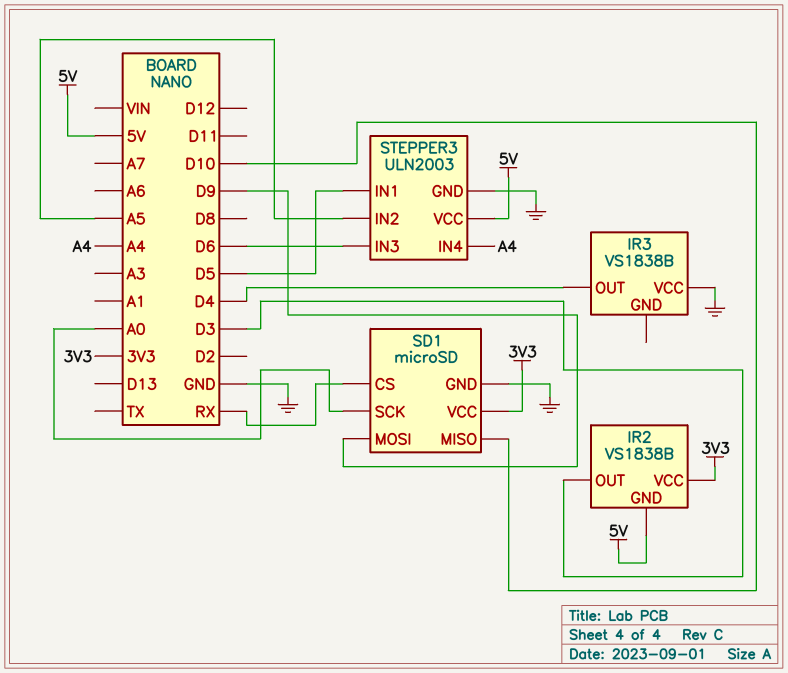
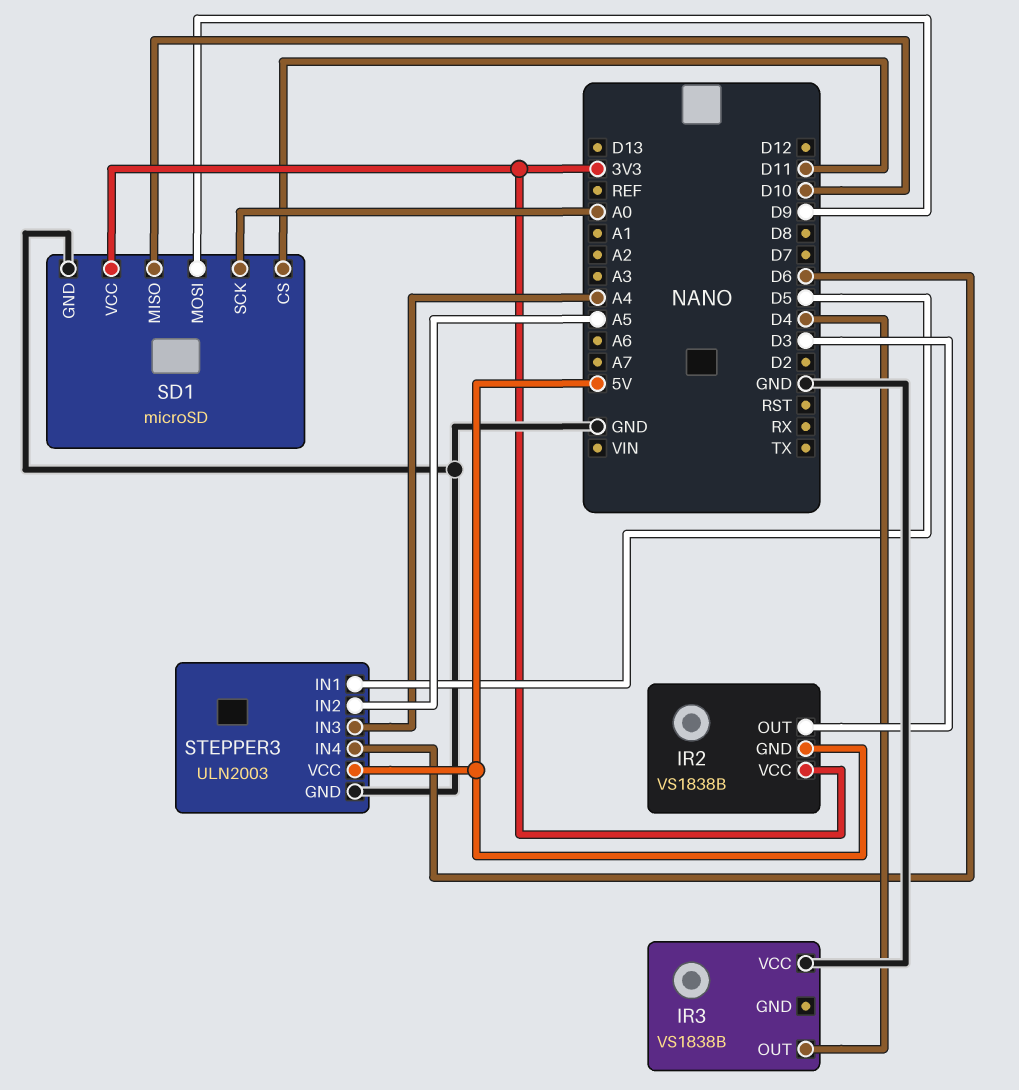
SD1 pin CS: RX -> D11
STEPPER3 pin IN3: D6 -> A4
STEPPER3 pin IN4: A4 -> D6

